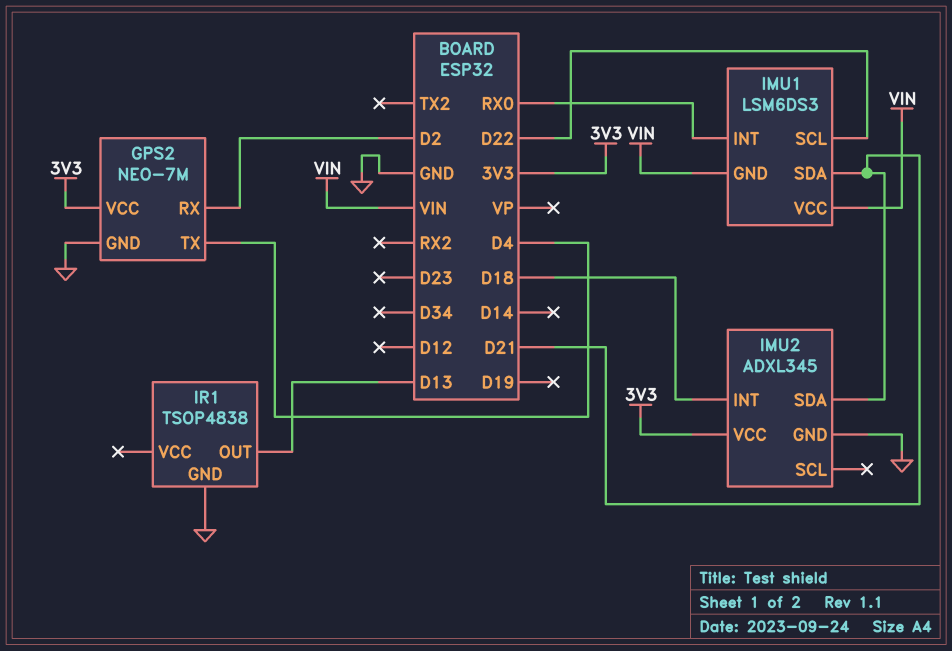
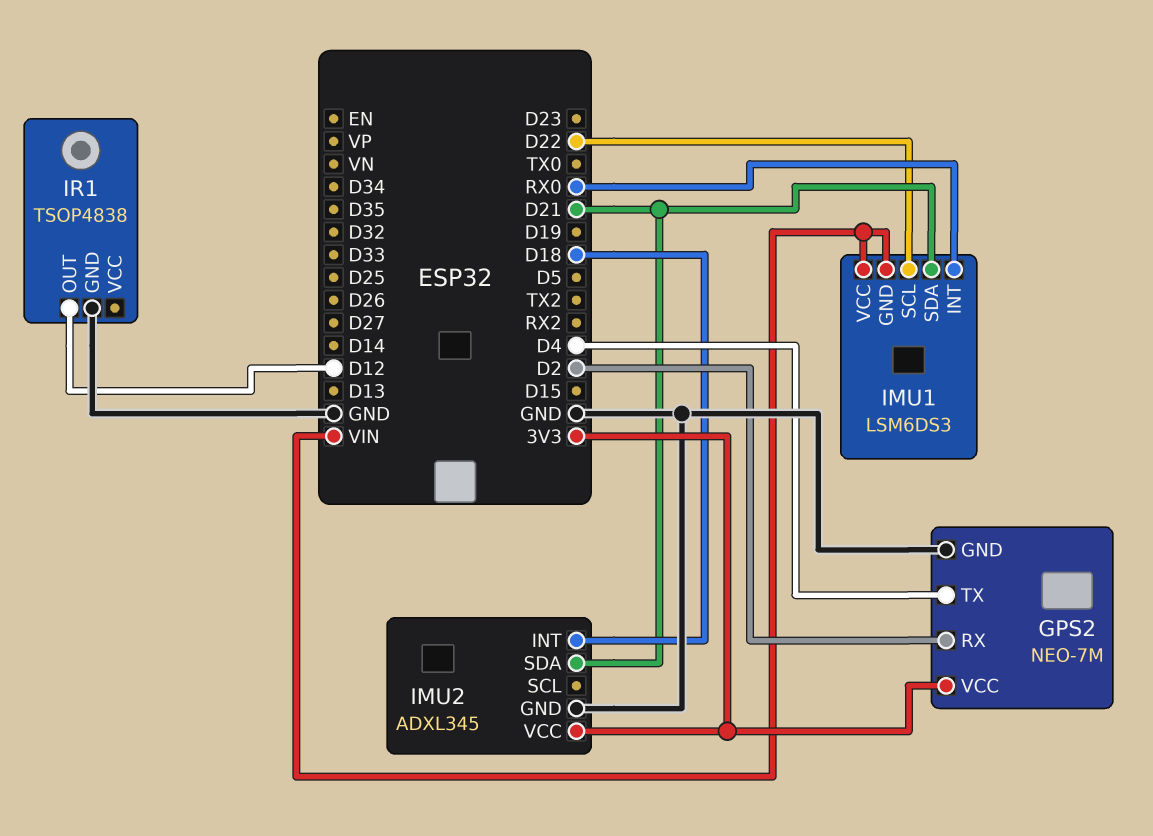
IR1 pin OUT: D13 -> D12

